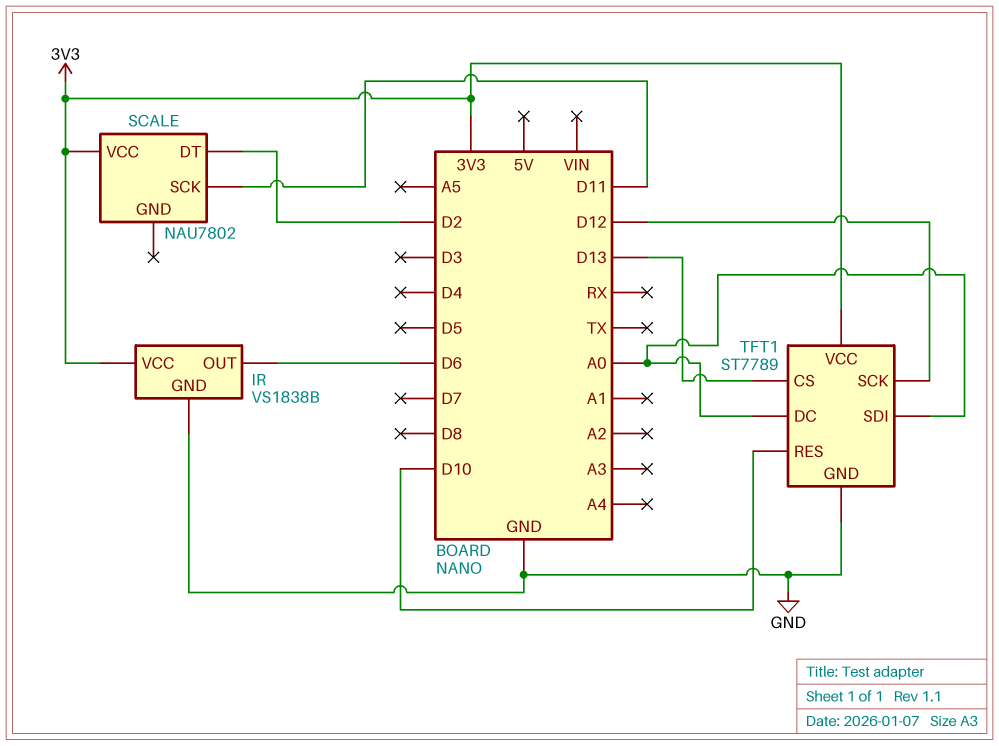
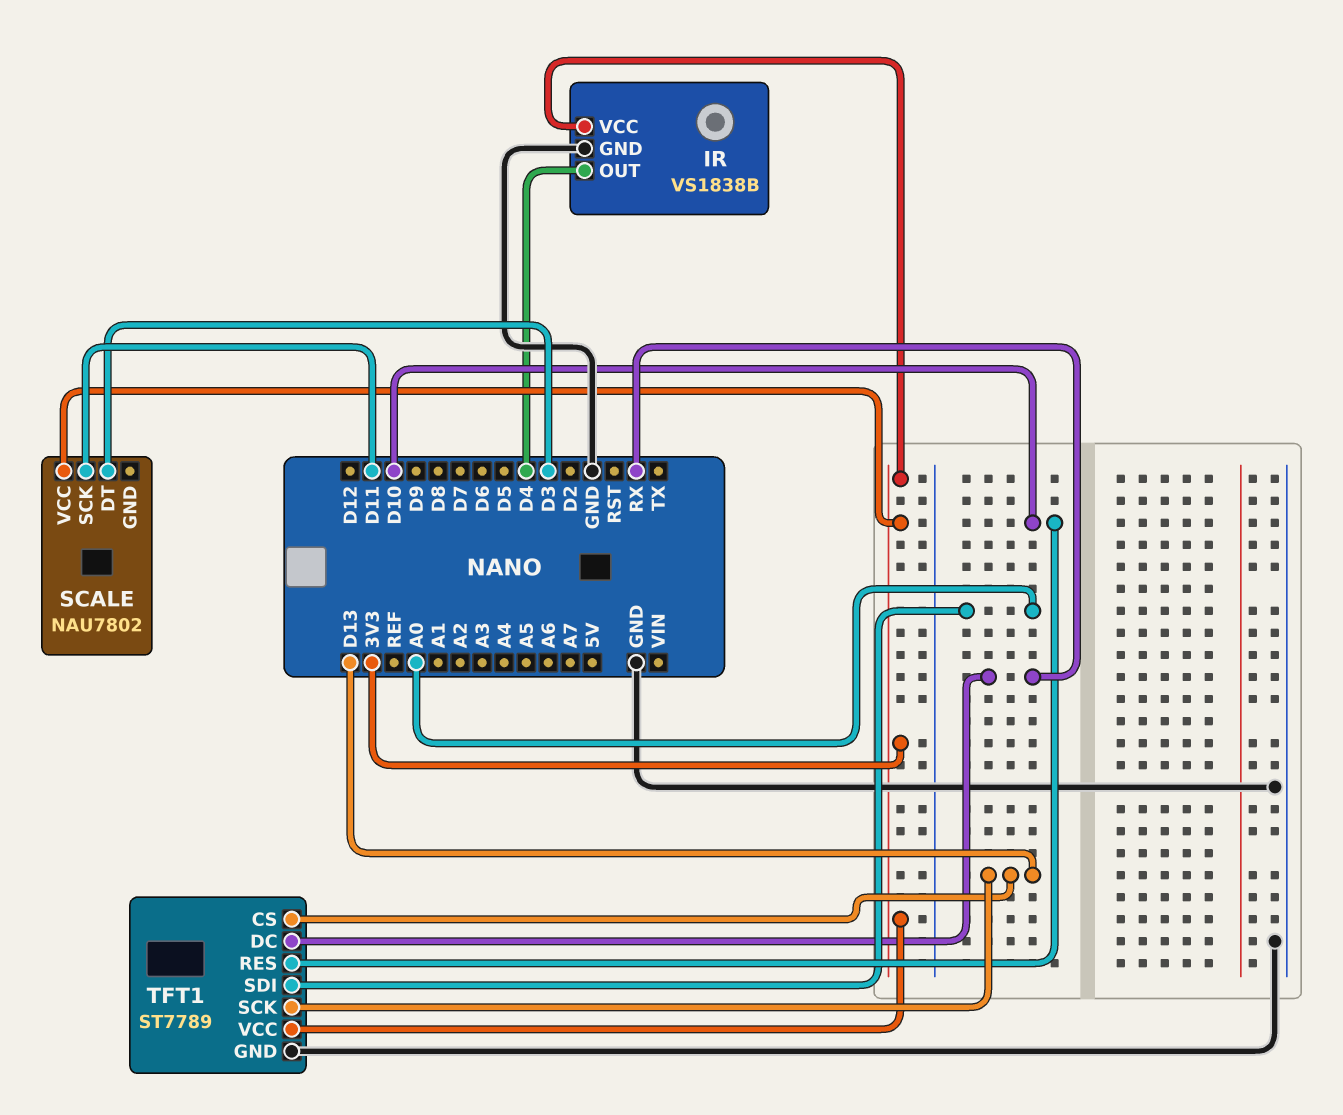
IR pin OUT: D6 -> D4
SCALE pin DT: D2 -> D3
TFT1 pin DC: A0 -> RX
TFT1 pin SCK: D12 -> D13

